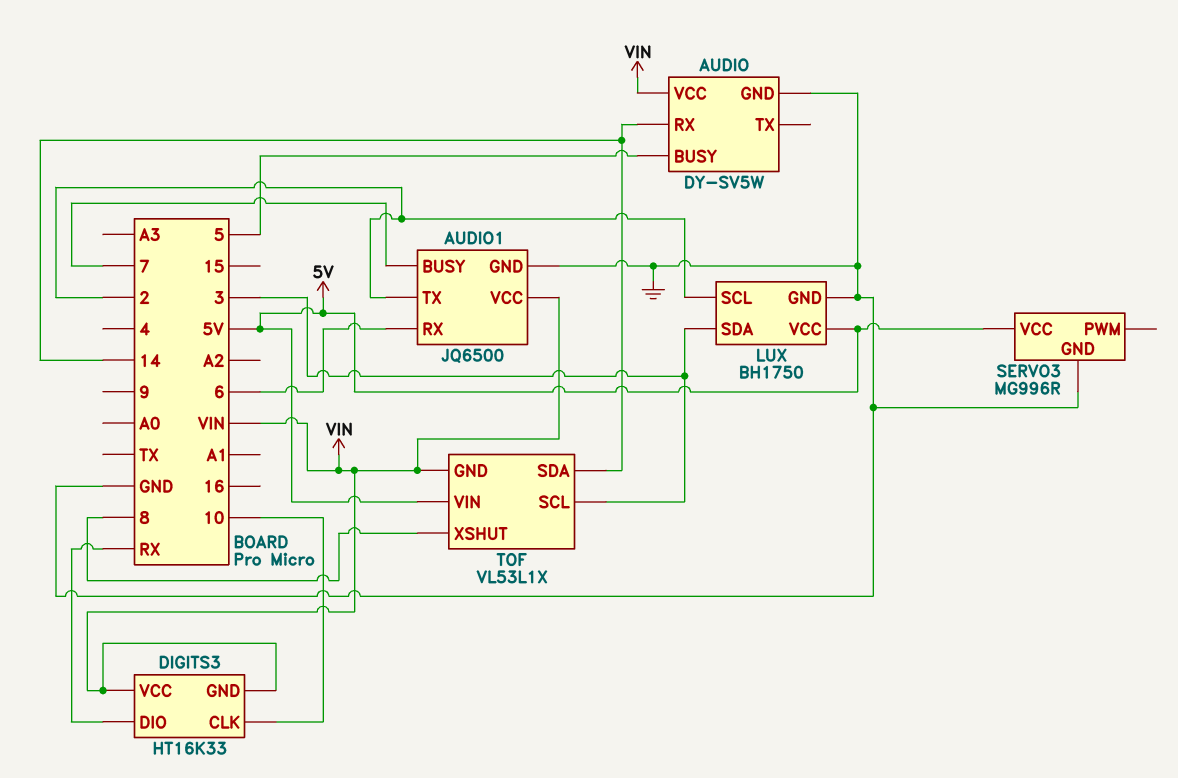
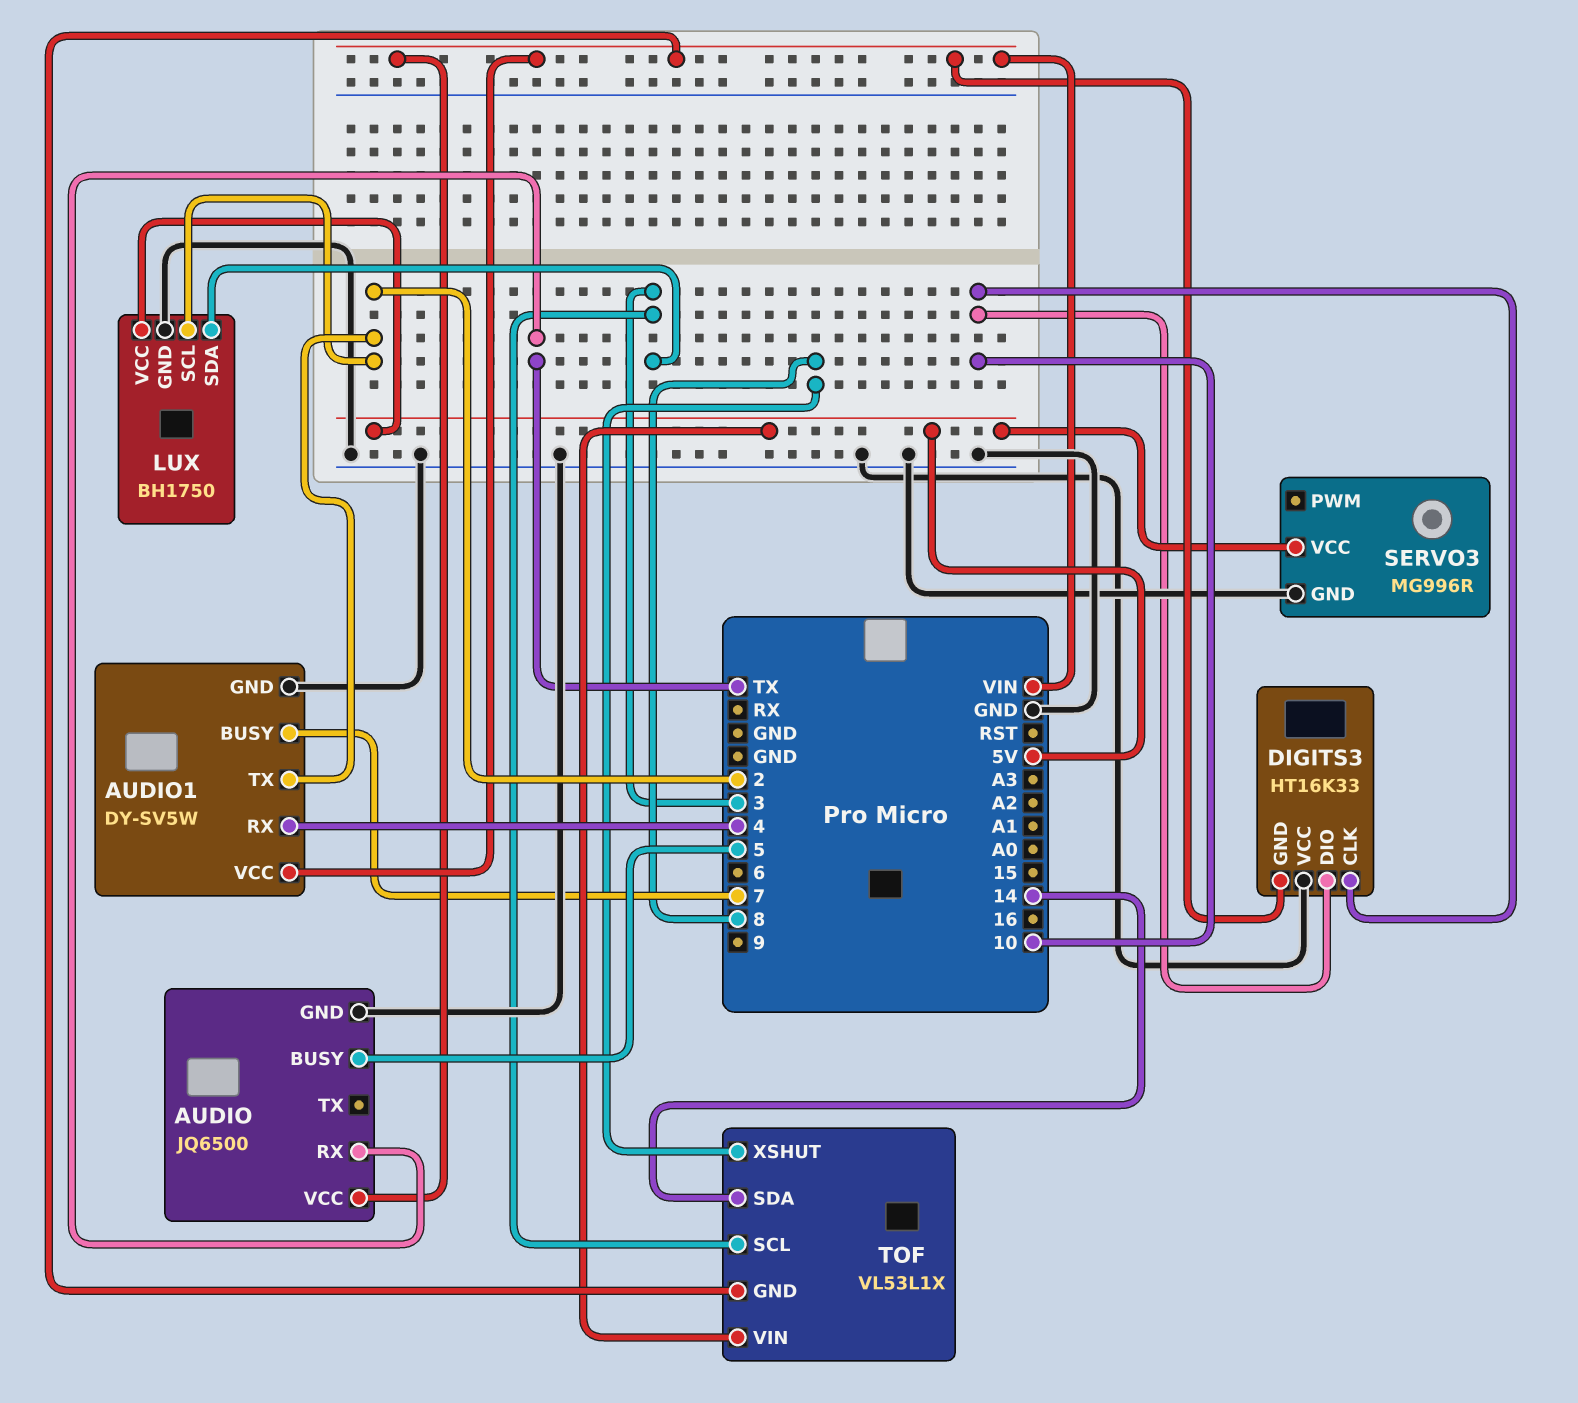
AUDIO: DY-SV5W -> JQ6500
AUDIO pin RX: 14 -> TX
AUDIO1: JQ6500 -> DY-SV5W
AUDIO1 pin RX: 6 -> 4
DIGITS3 pin DIO: RX -> 10
DIGITS3 pin VCC: VIN -> GND

